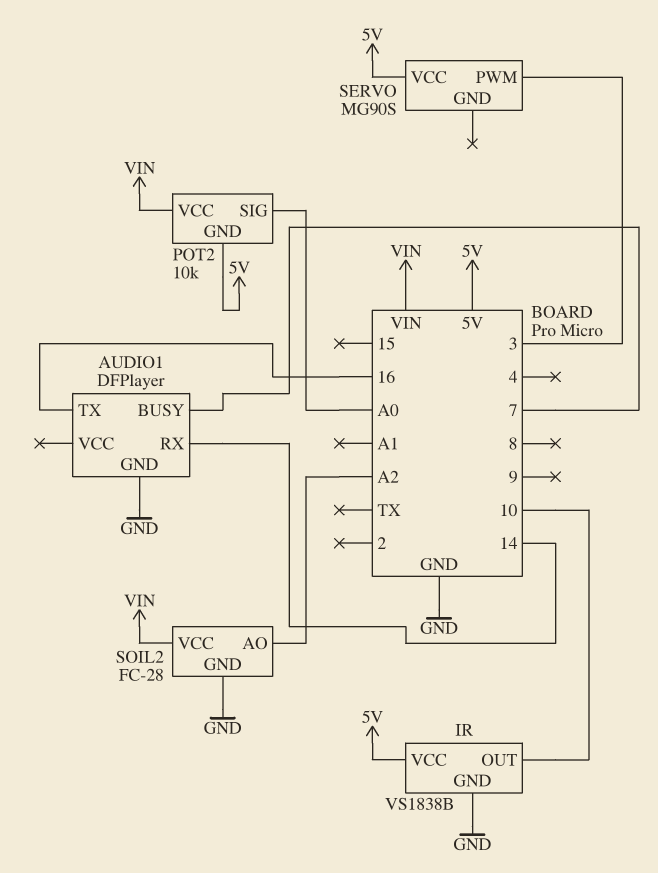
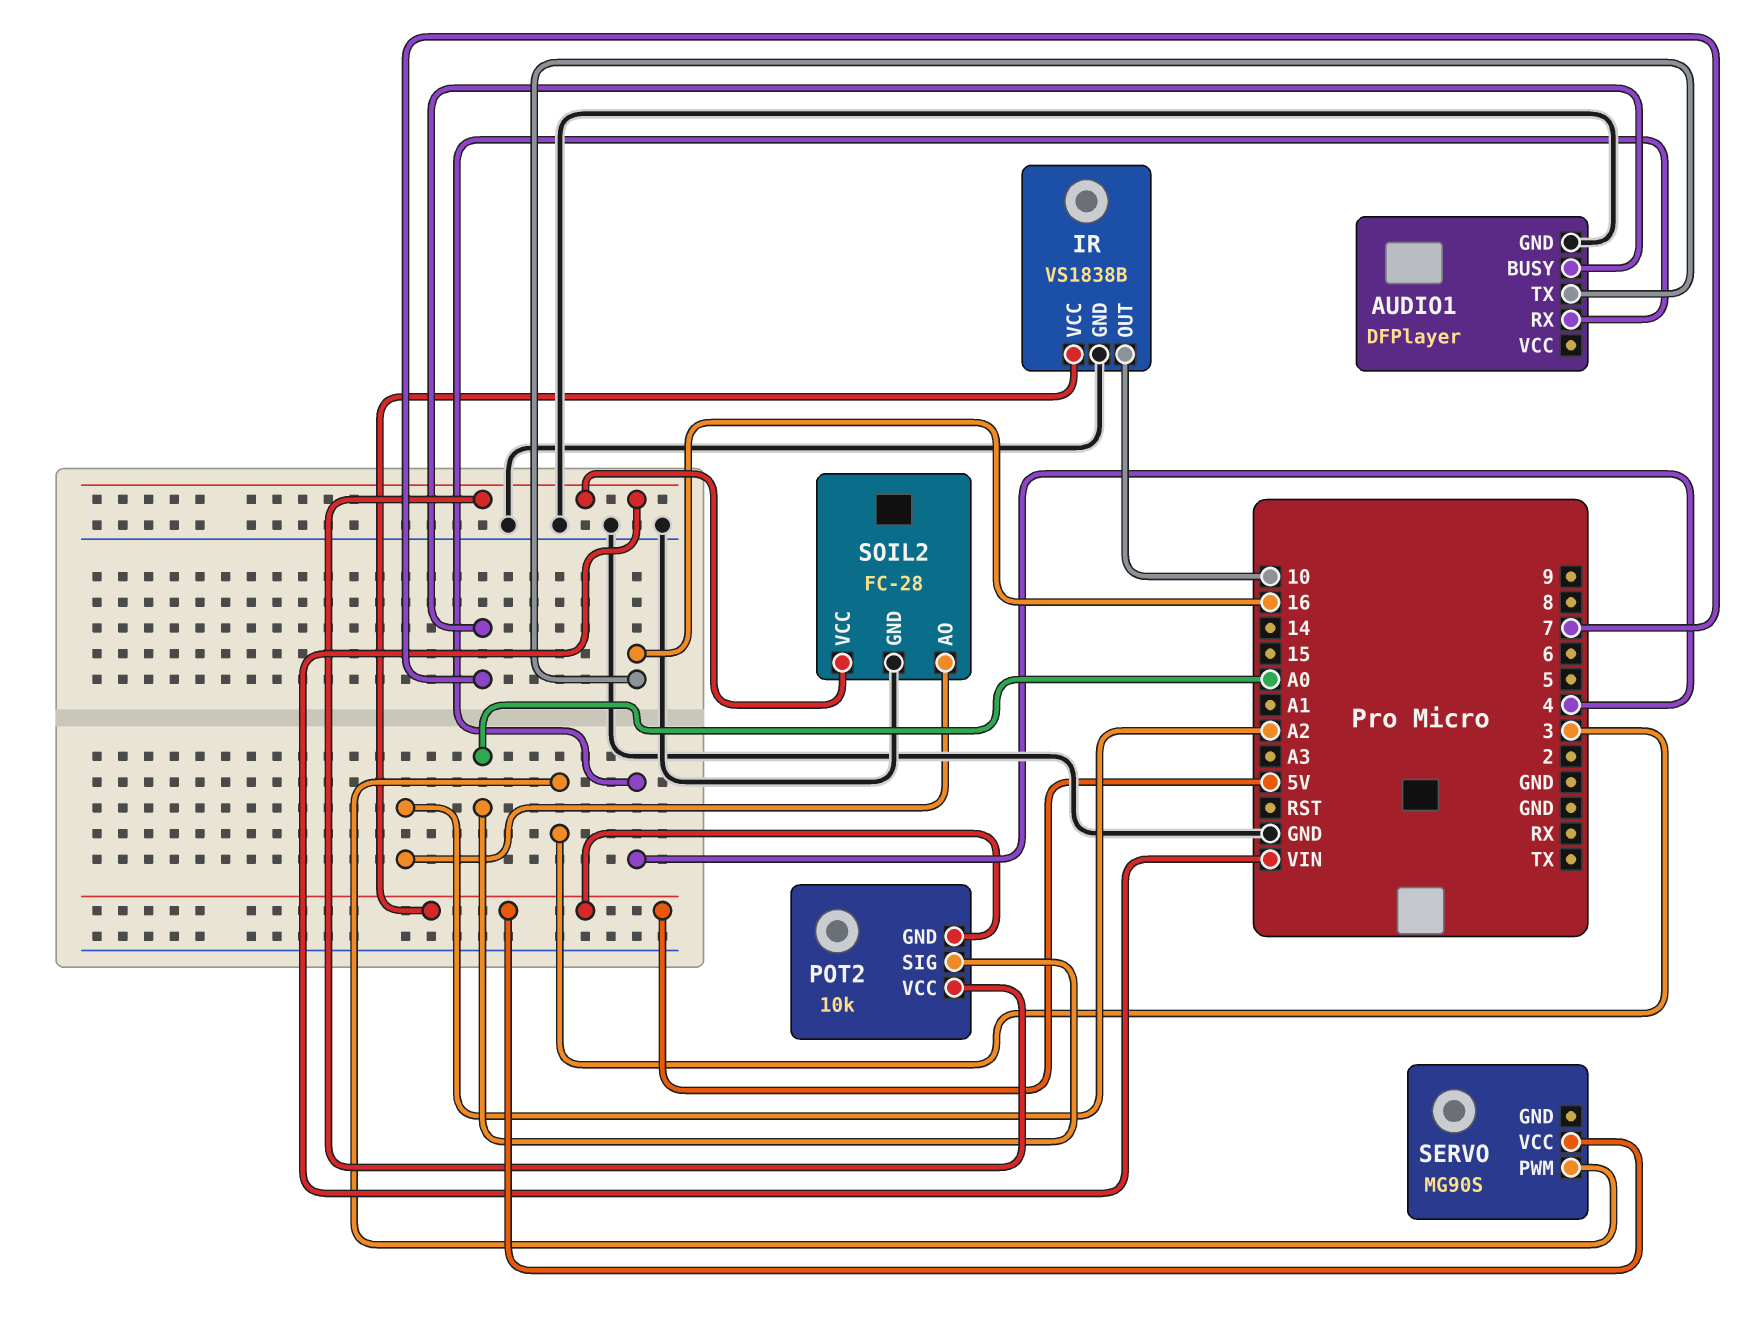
AUDIO1 pin RX: 14 -> 4

